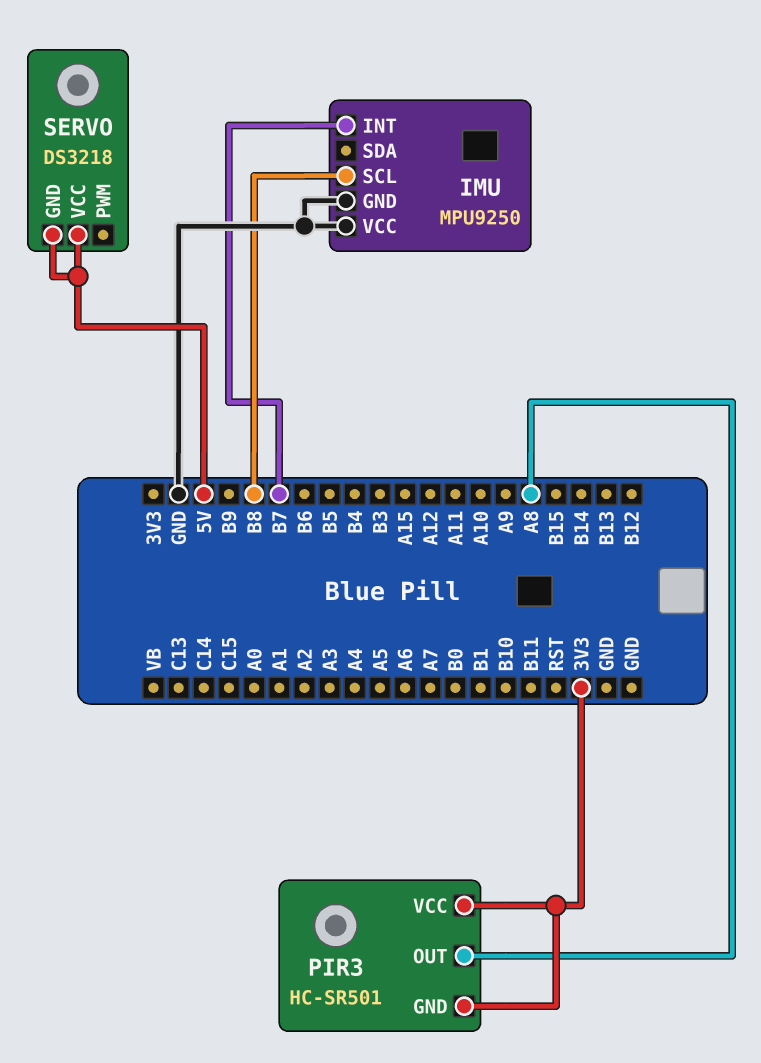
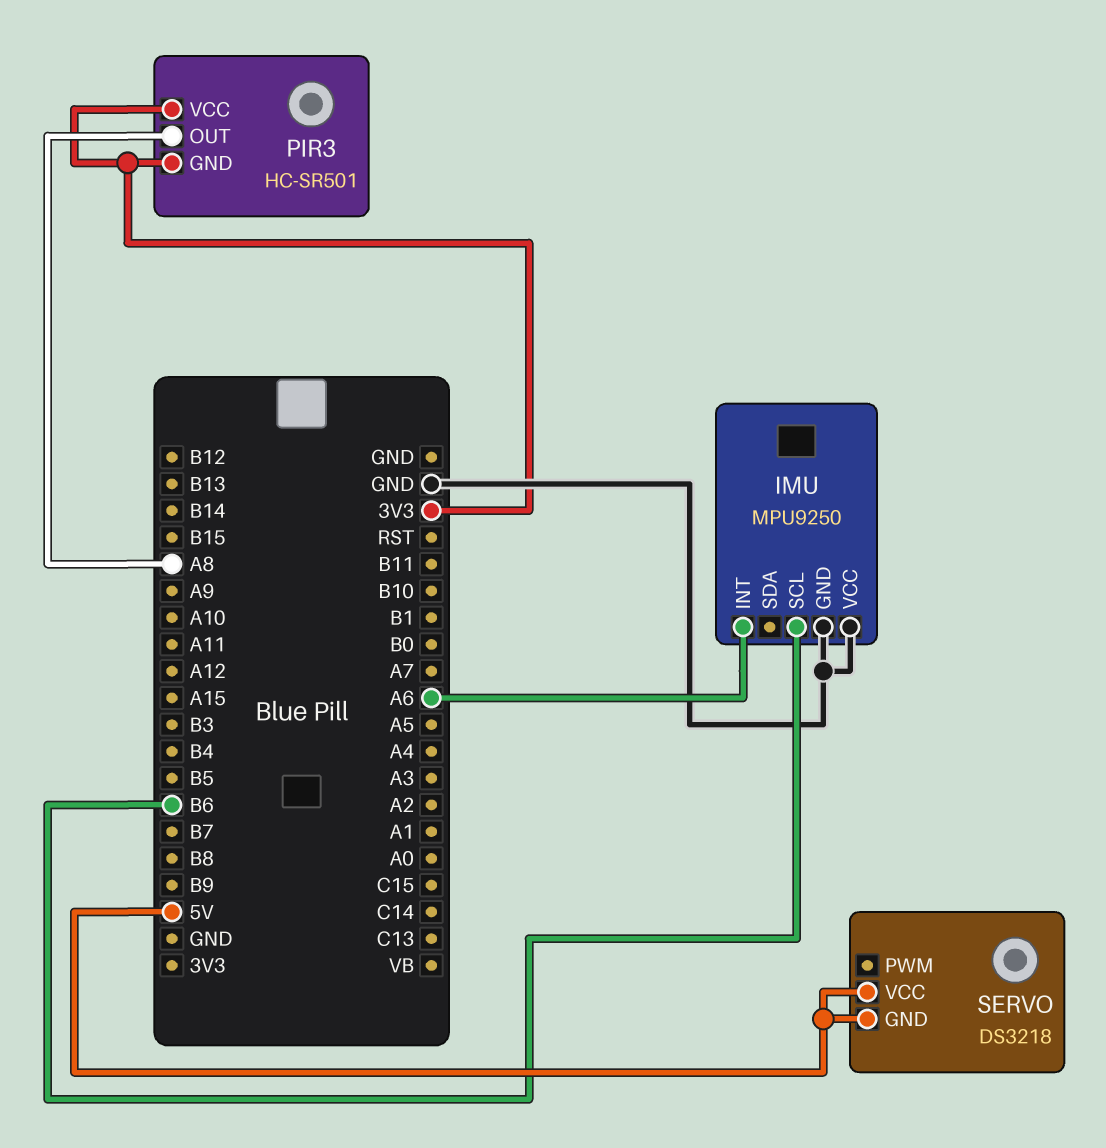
IMU pin INT: B7 -> A6
IMU pin SCL: B8 -> B6

